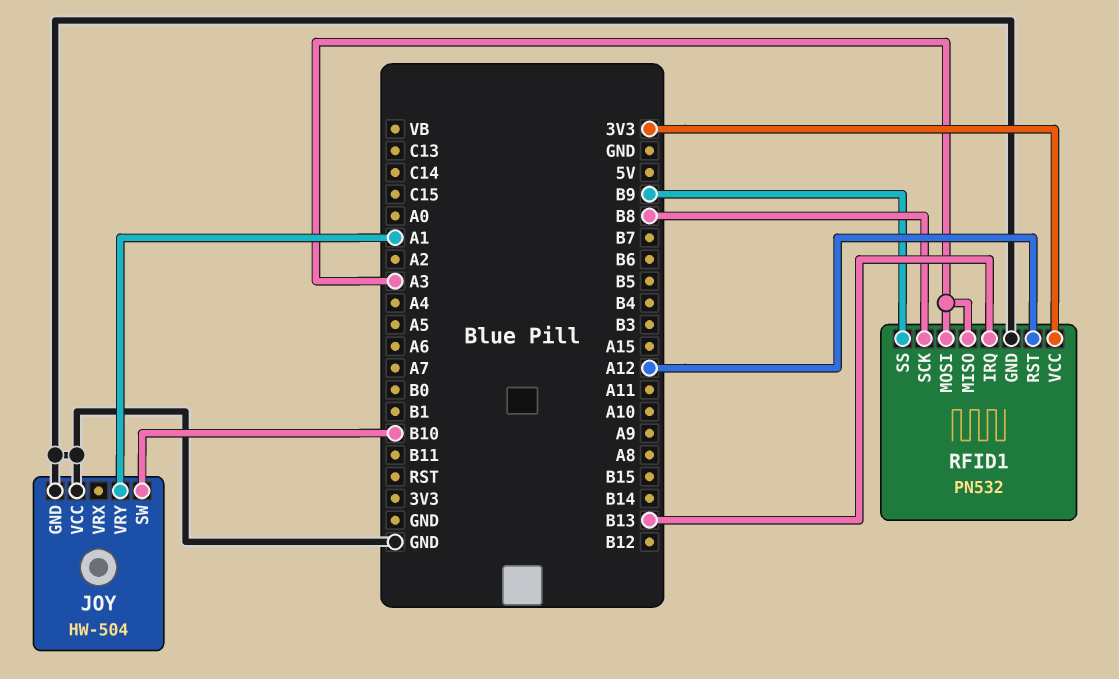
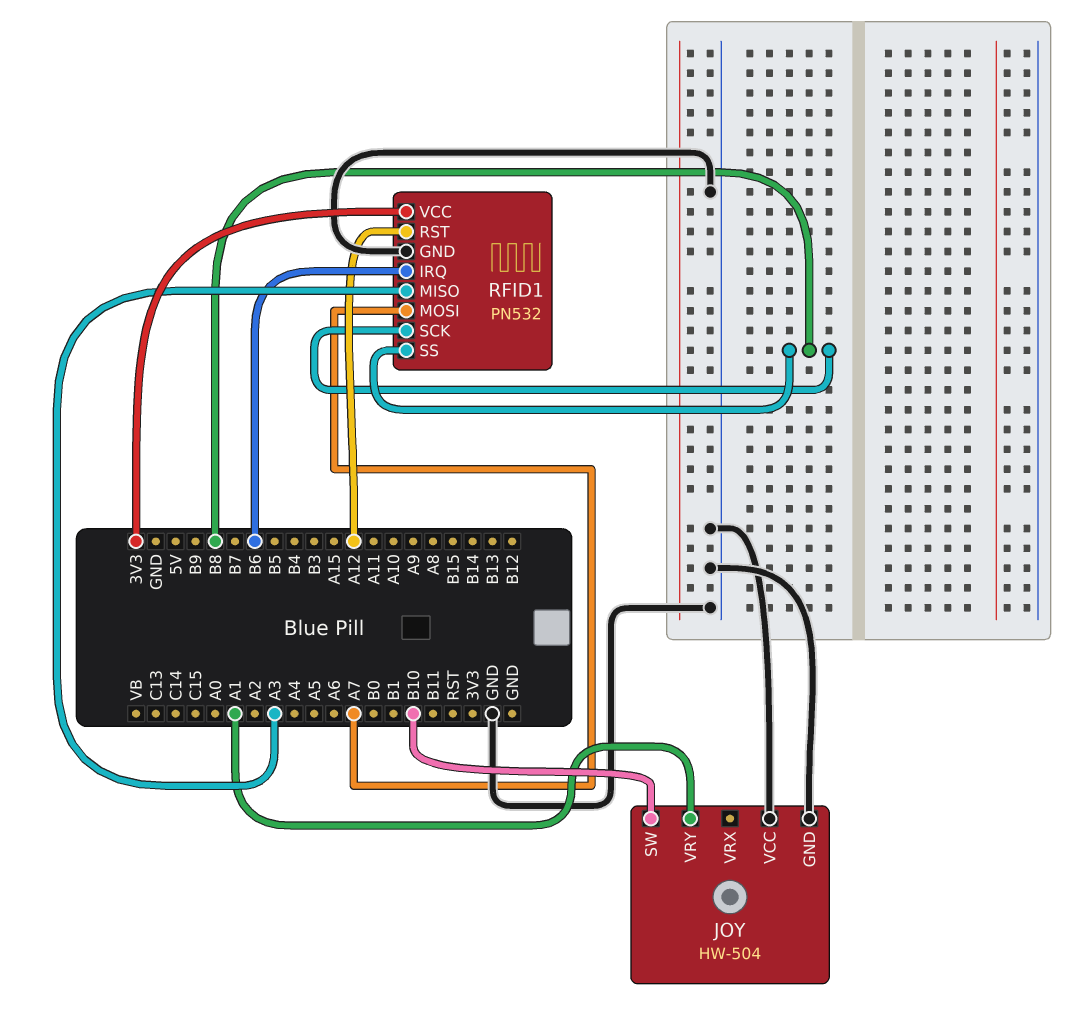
RFID1 pin IRQ: B13 -> B6
RFID1 pin MOSI: A3 -> A7
RFID1 pin SS: B9 -> B8

